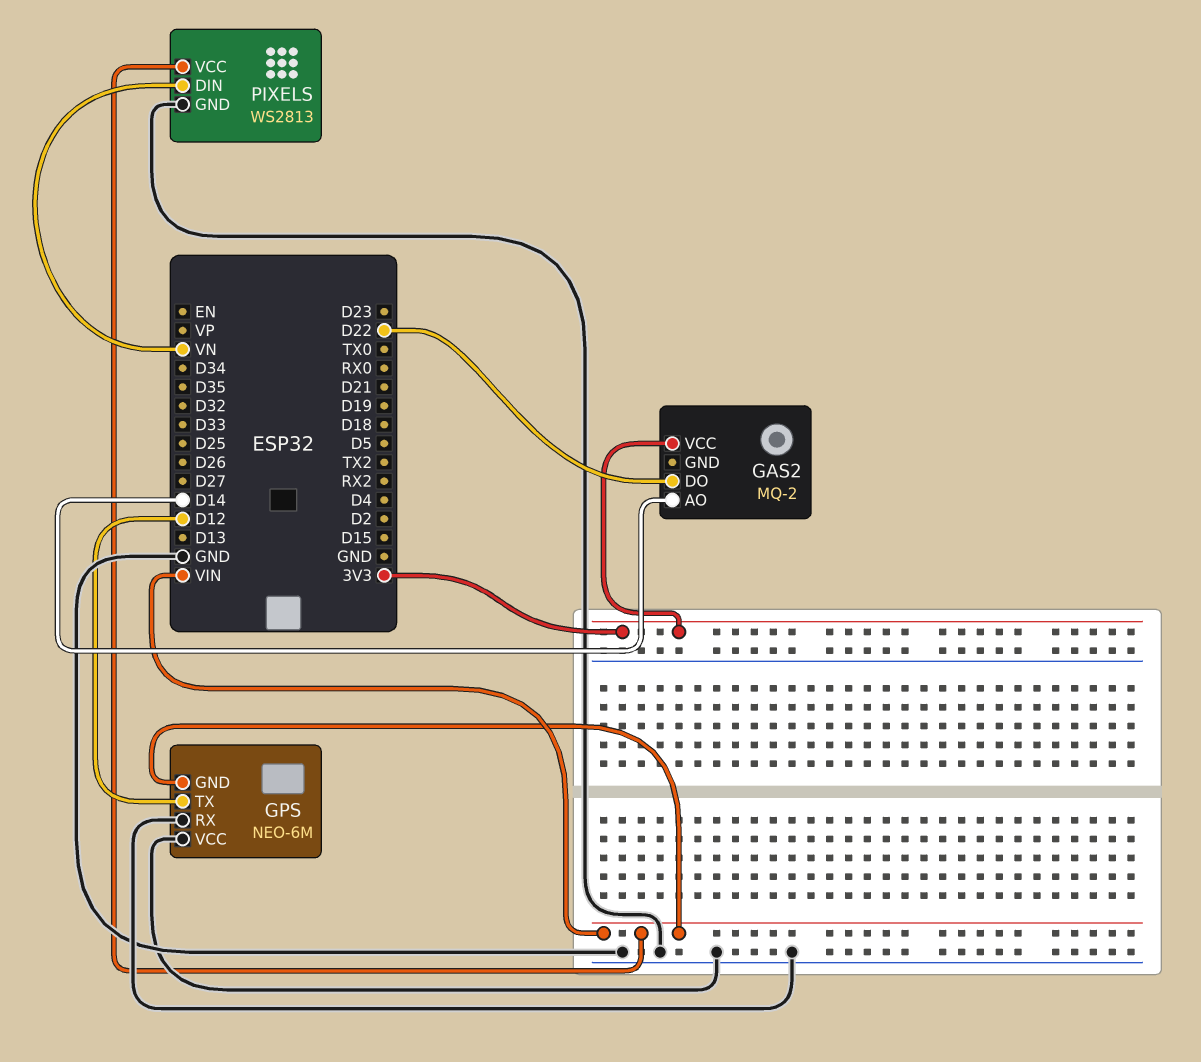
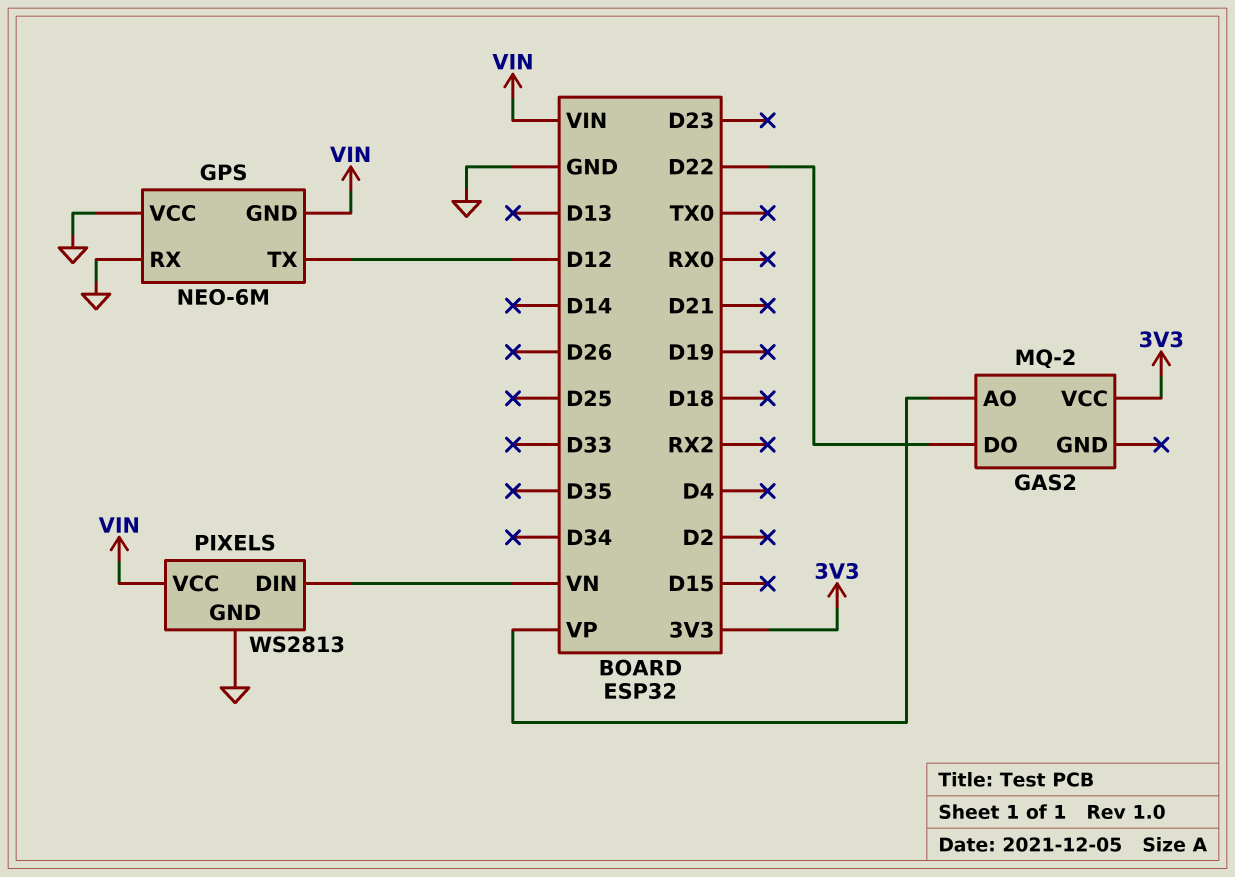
GAS2 pin AO: D14 -> VP

